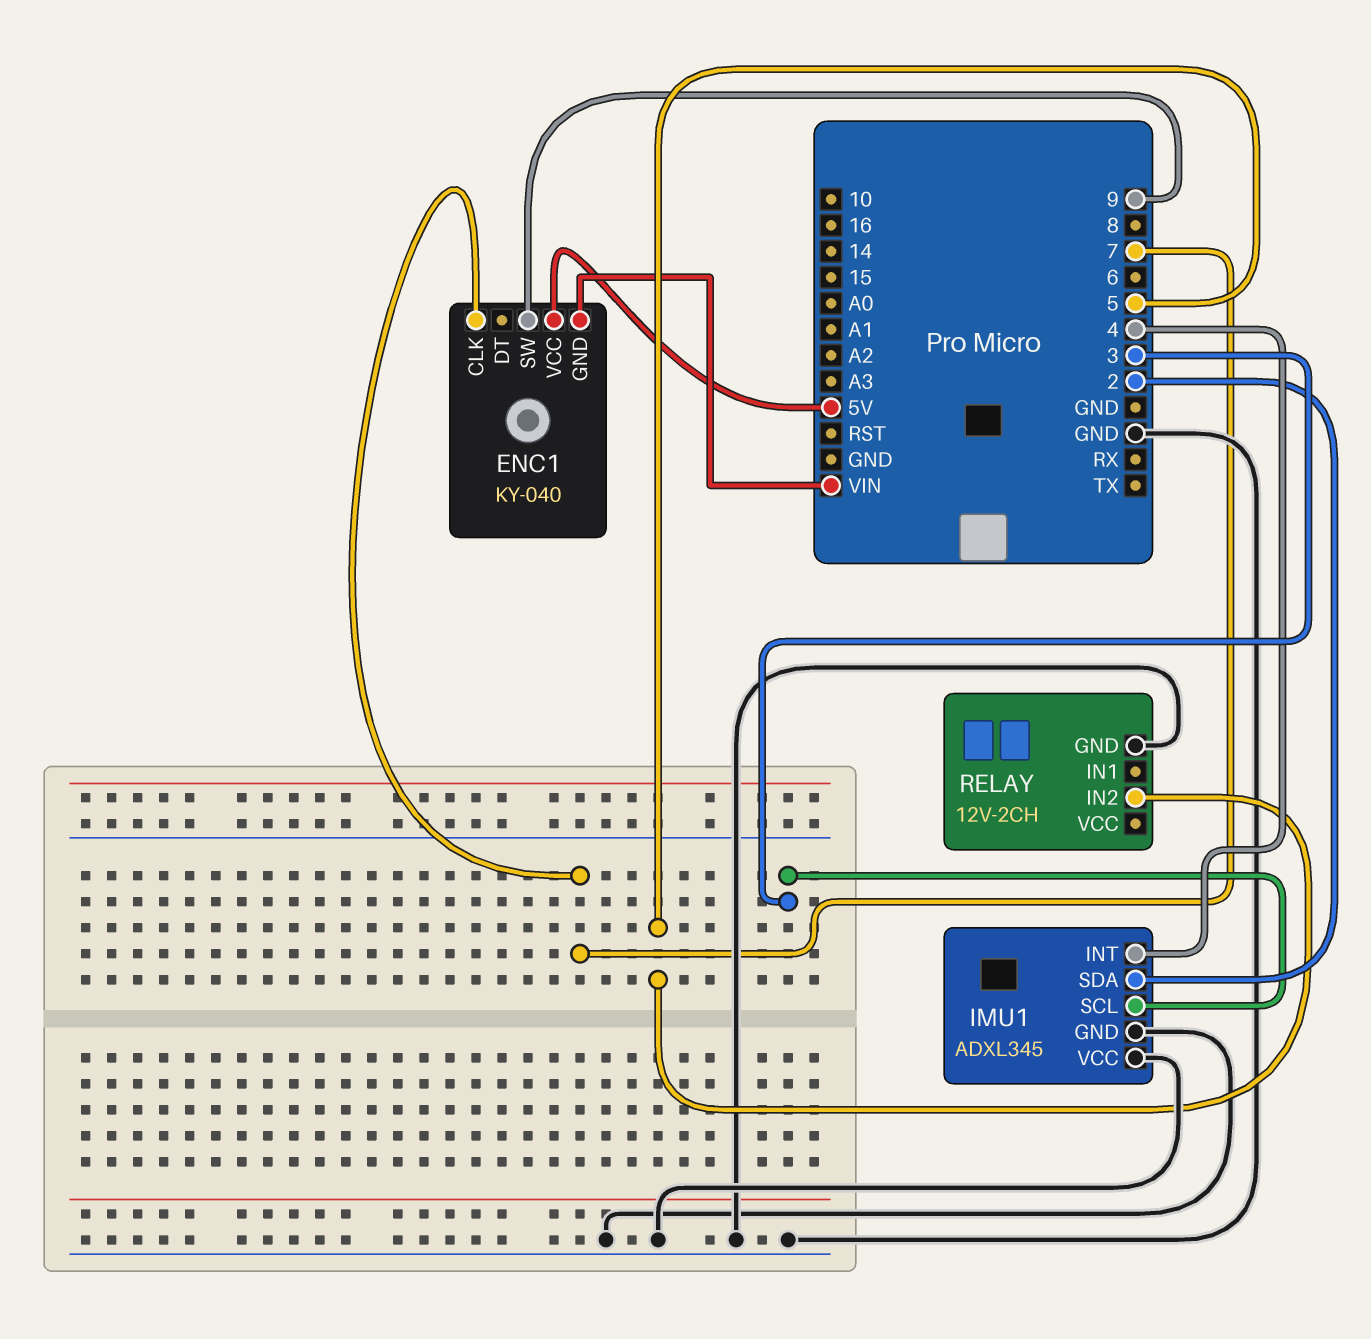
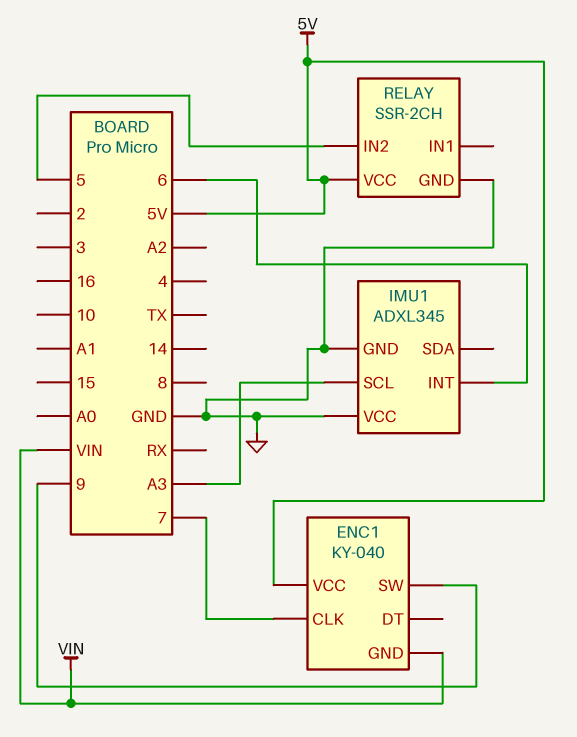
IMU1 pin INT: 4 -> 6
IMU1 pin SCL: 3 -> A3
IMU1 pin SDA: 2 -> none
RELAY: 12V-2CH -> SSR-2CH
RELAY pin VCC: none -> 5V

